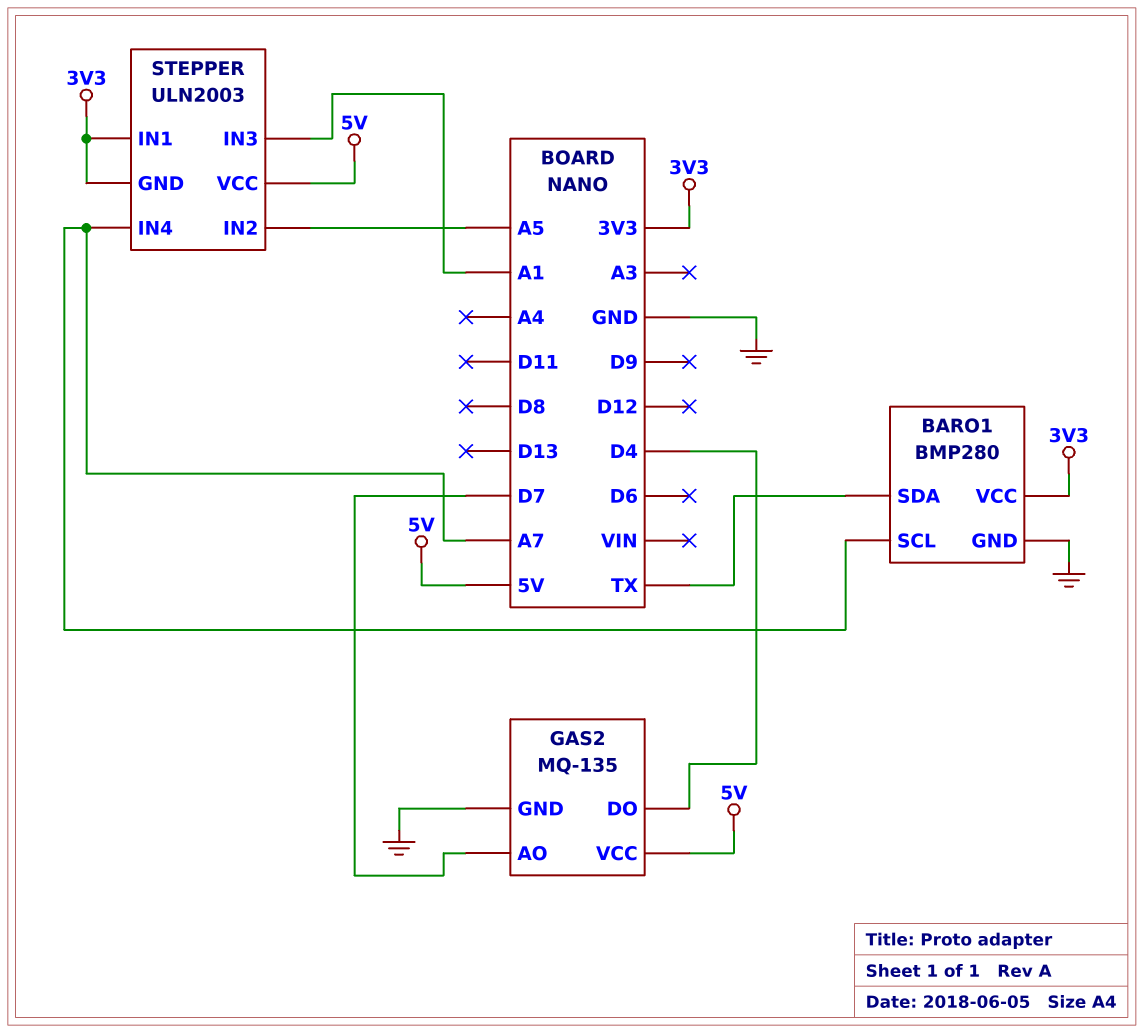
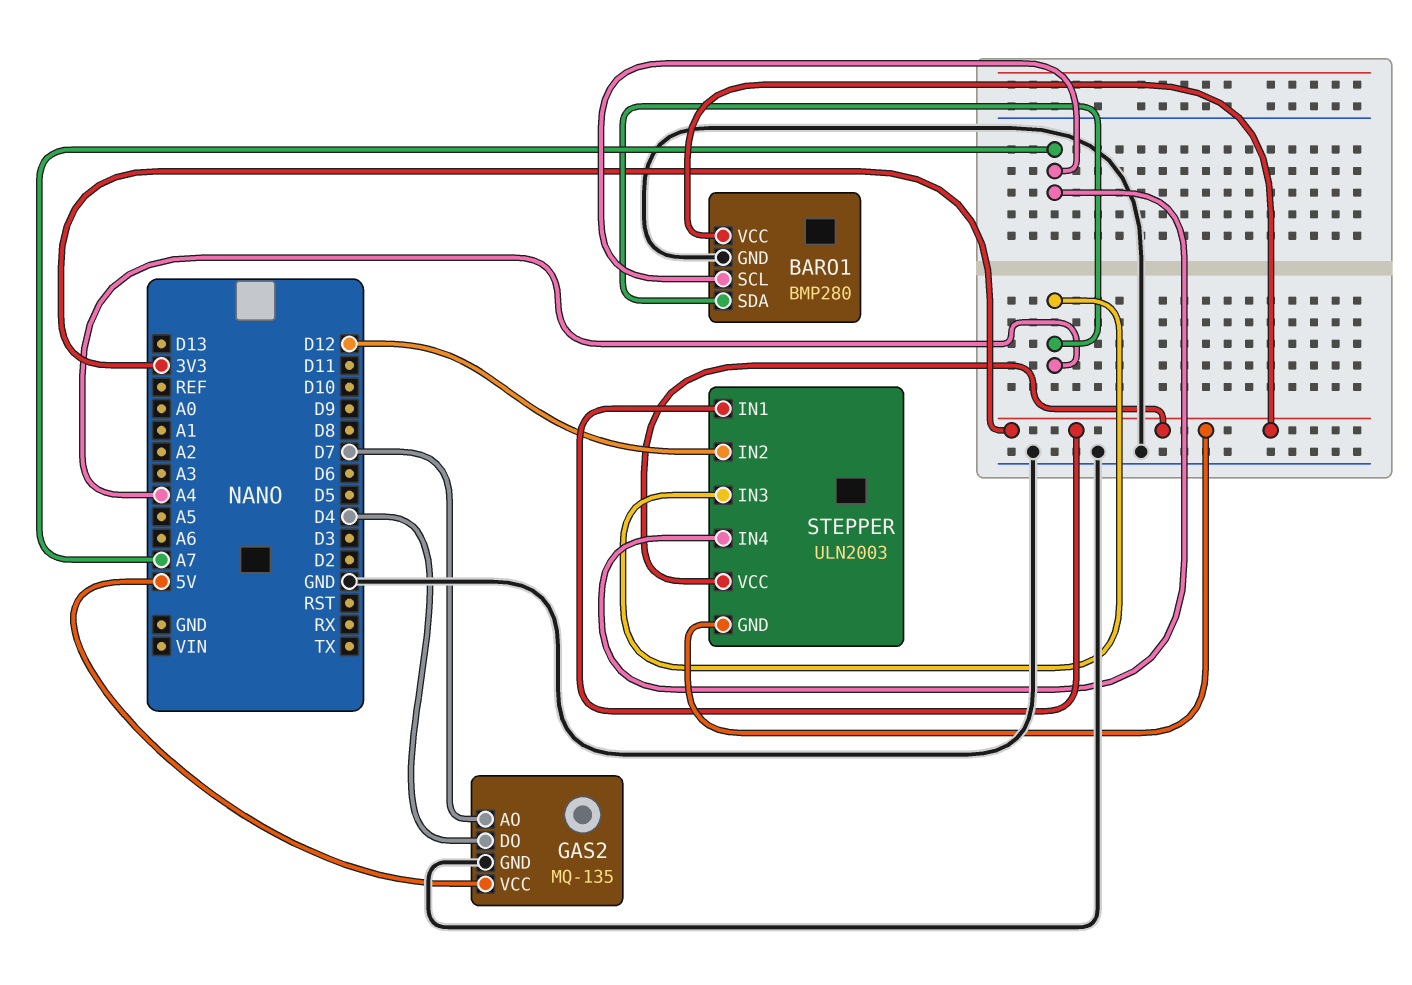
BARO1 pin SDA: TX -> A4
STEPPER pin IN2: A5 -> D12
STEPPER pin IN3: A1 -> A4
STEPPER pin VCC: 5V -> 3V3

